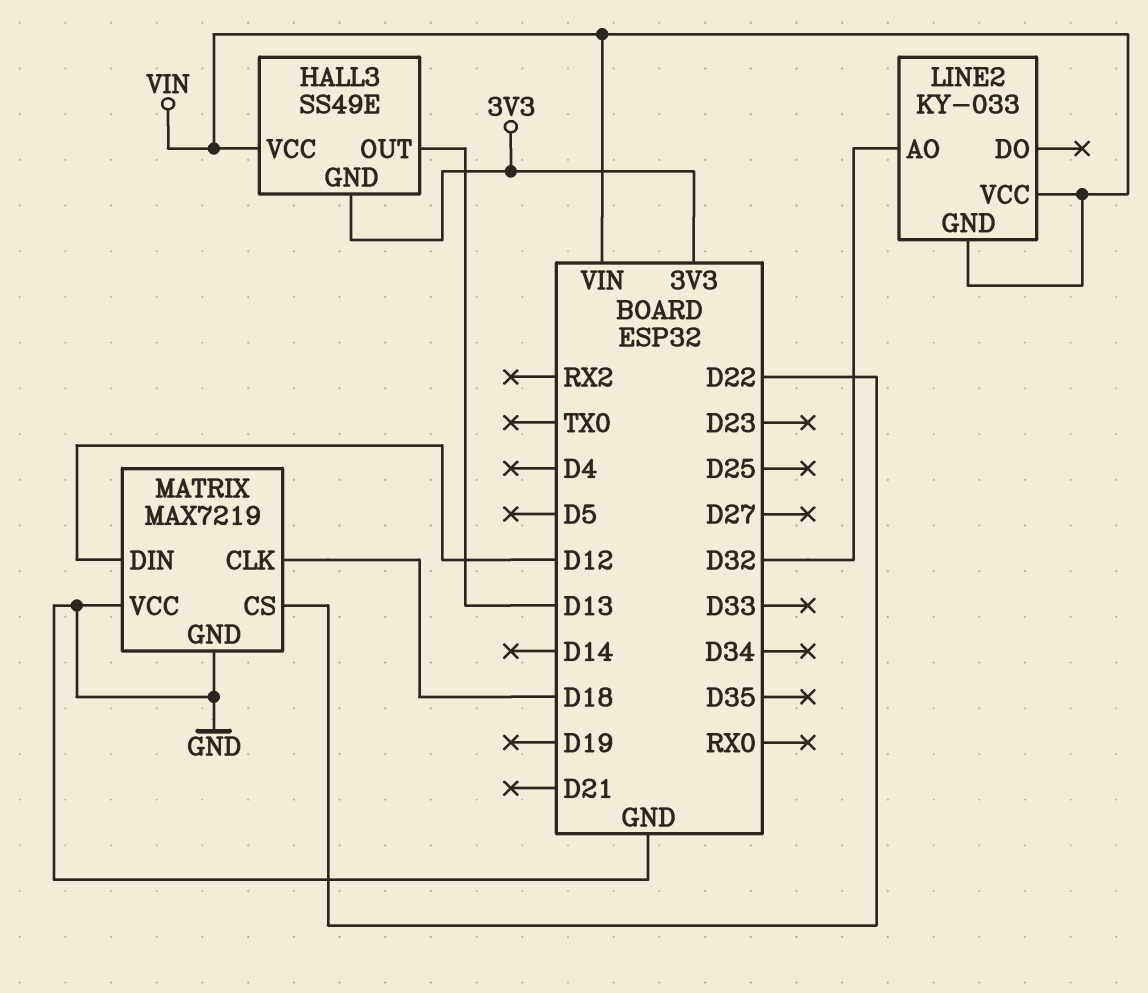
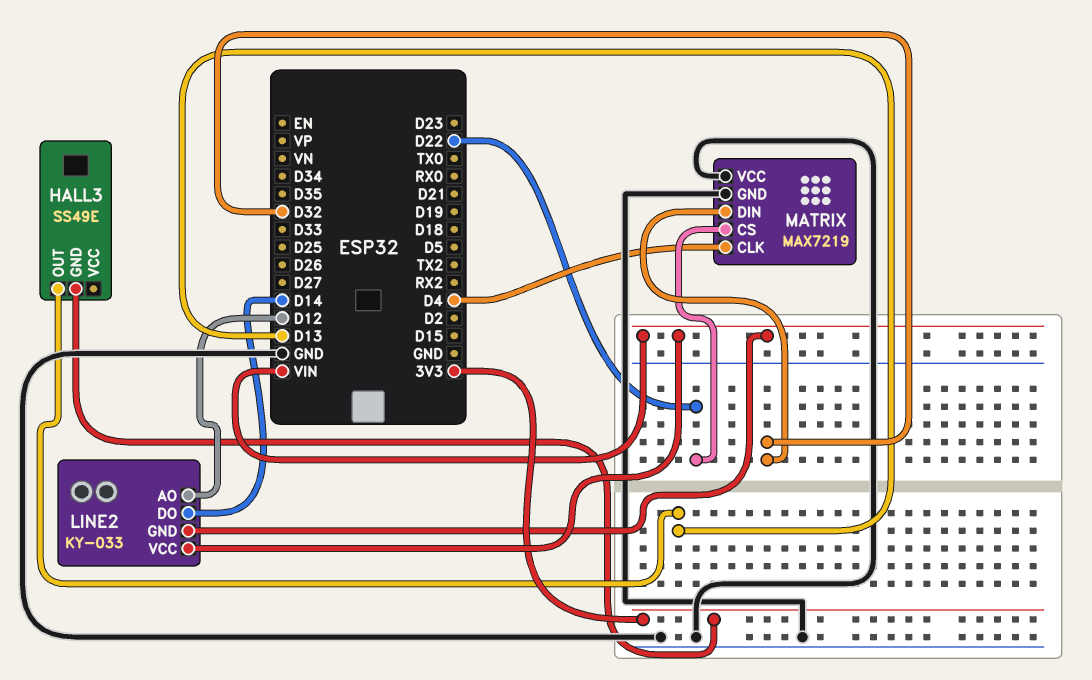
HALL3 pin VCC: VIN -> none
LINE2 pin AO: D32 -> D12
LINE2 pin DO: none -> D14
MATRIX pin CLK: D18 -> D4
MATRIX pin DIN: D12 -> D32

